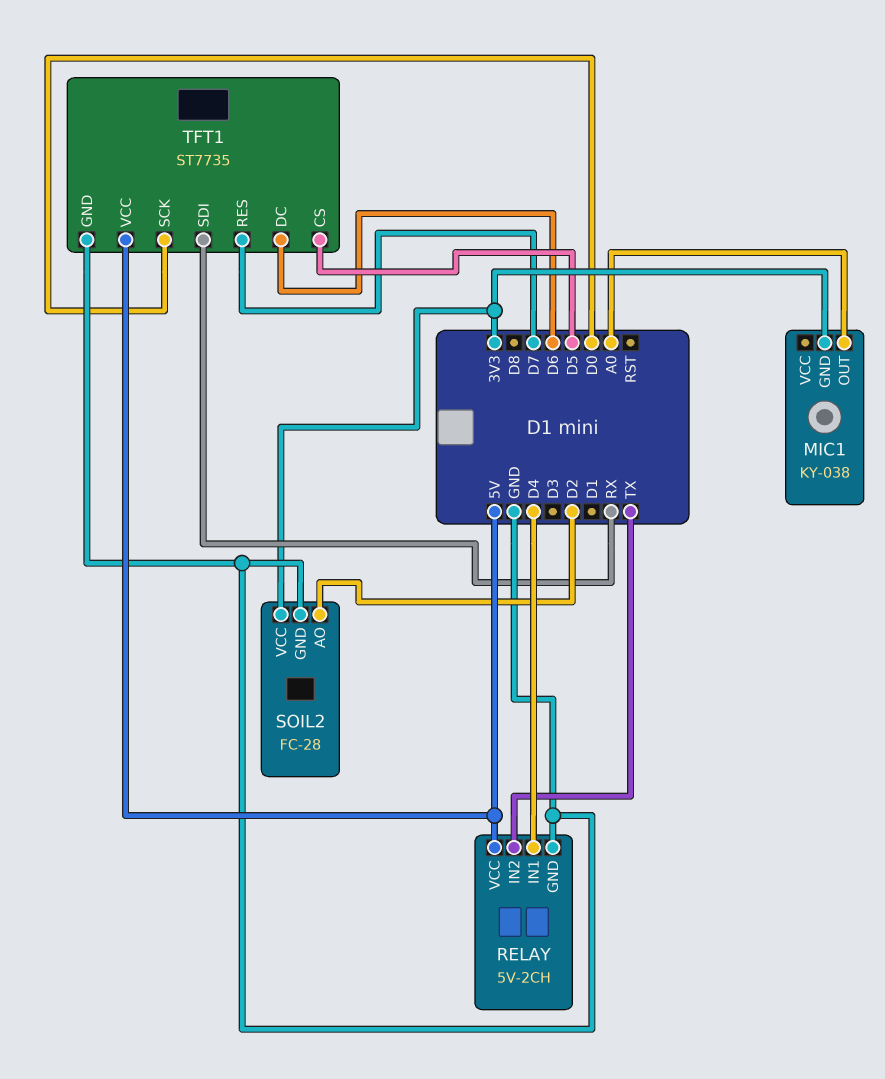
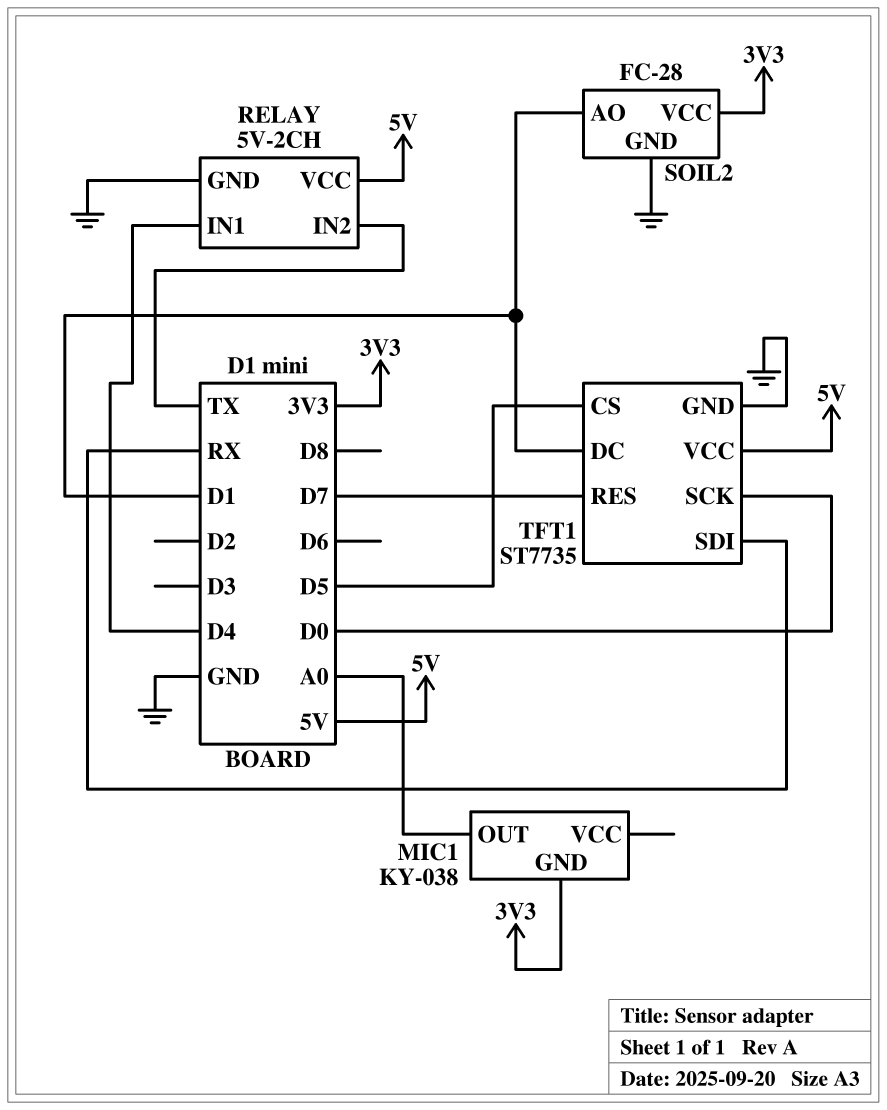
SOIL2 pin AO: D2 -> D1
TFT1 pin DC: D6 -> D1

